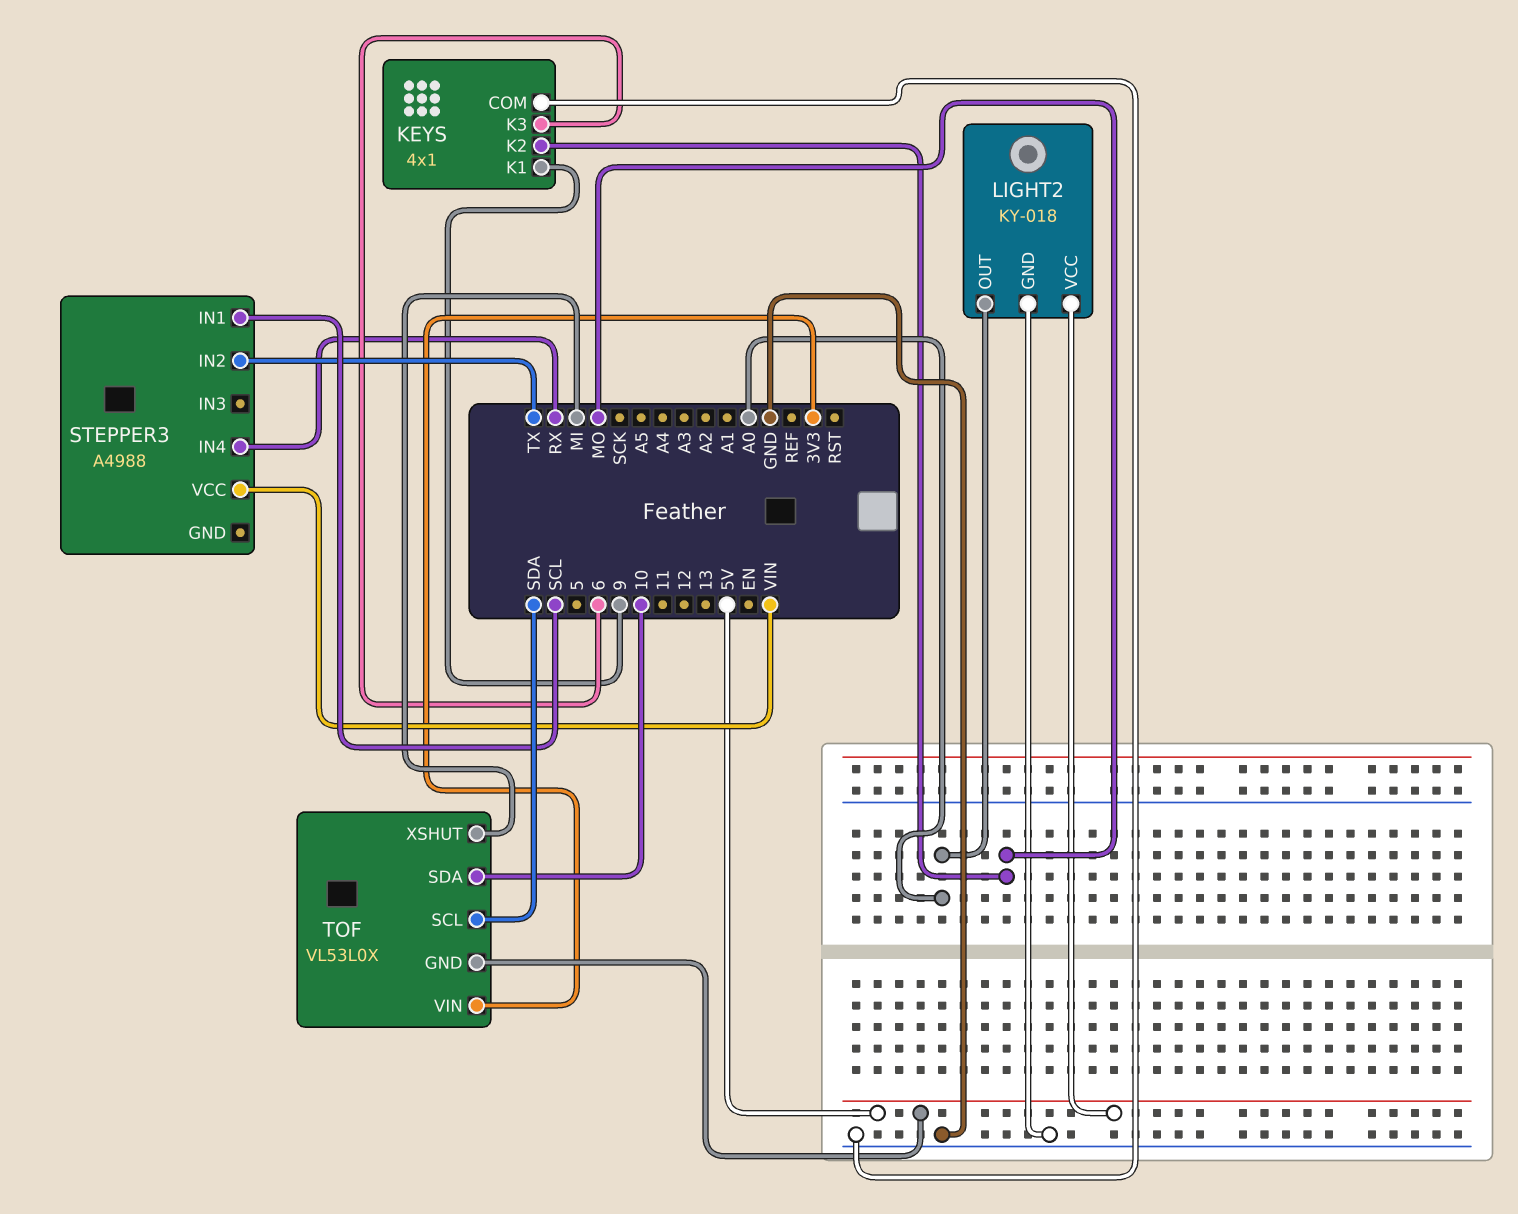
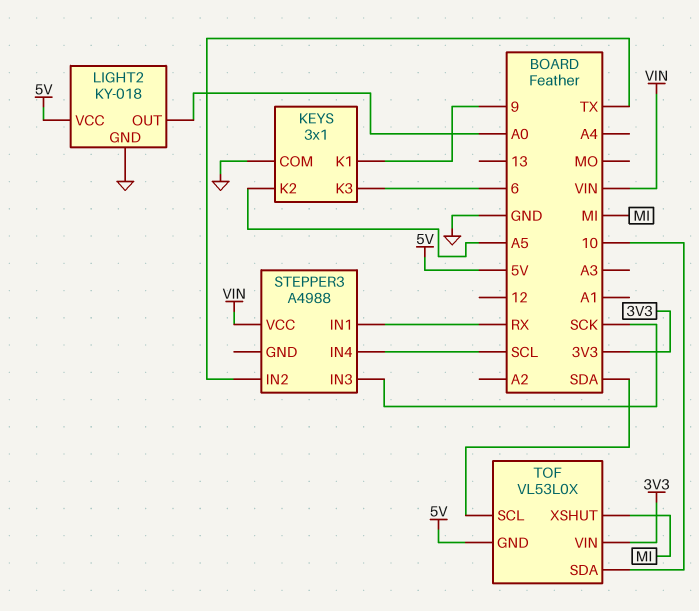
KEYS: 4x1 -> 3x1
KEYS pin K2: MO -> A5
STEPPER3 pin IN1: SCL -> RX
STEPPER3 pin IN3: none -> SCK
STEPPER3 pin IN4: RX -> SCL

